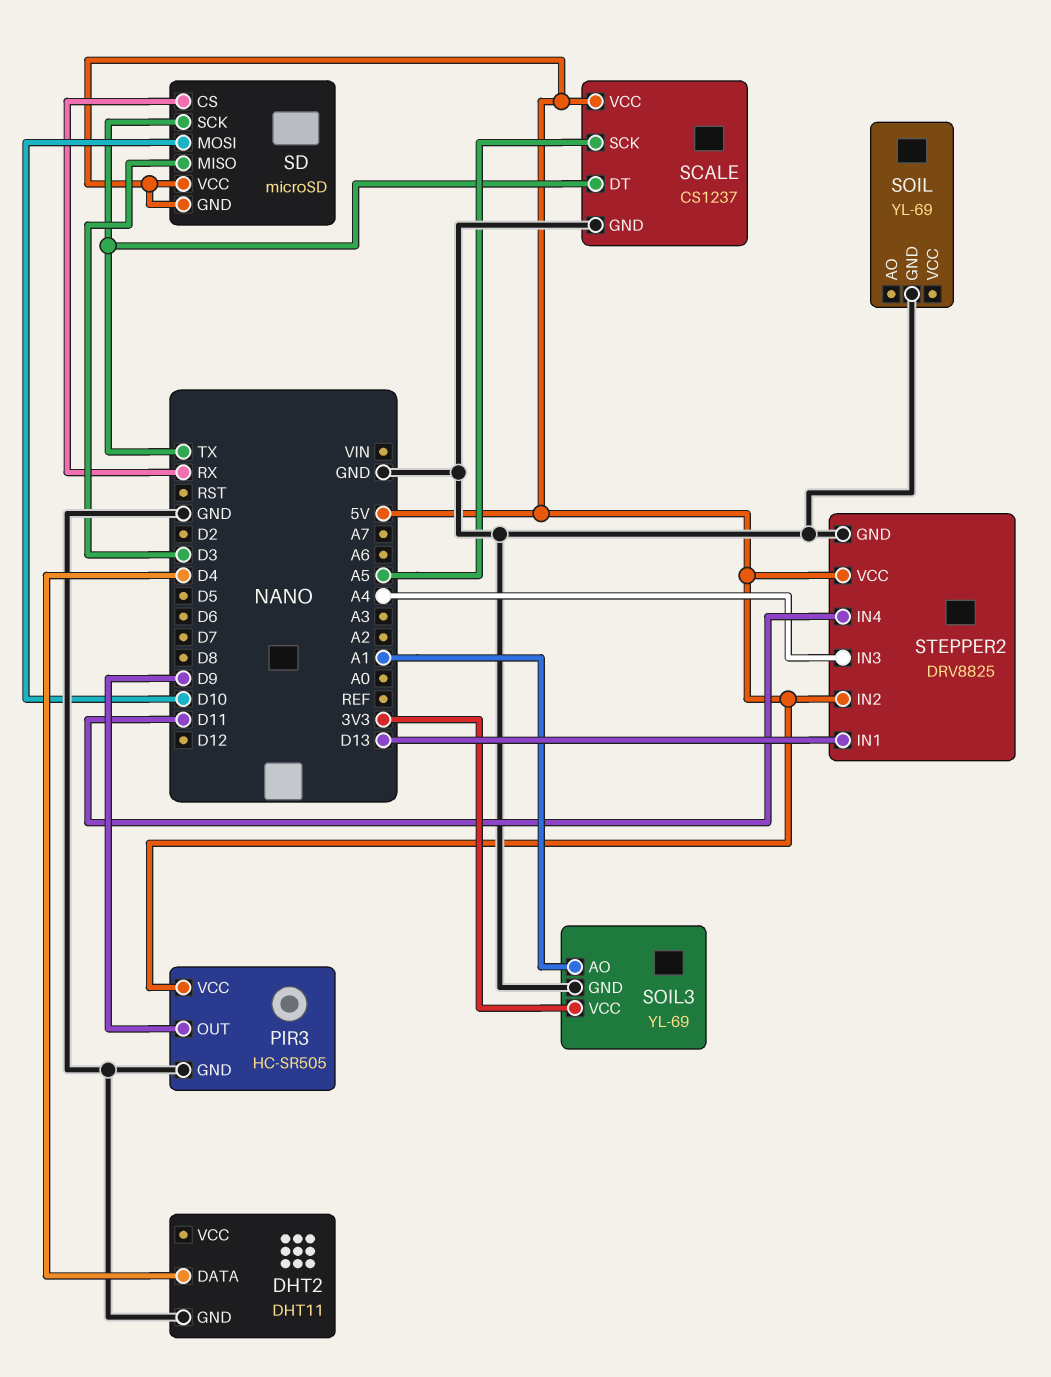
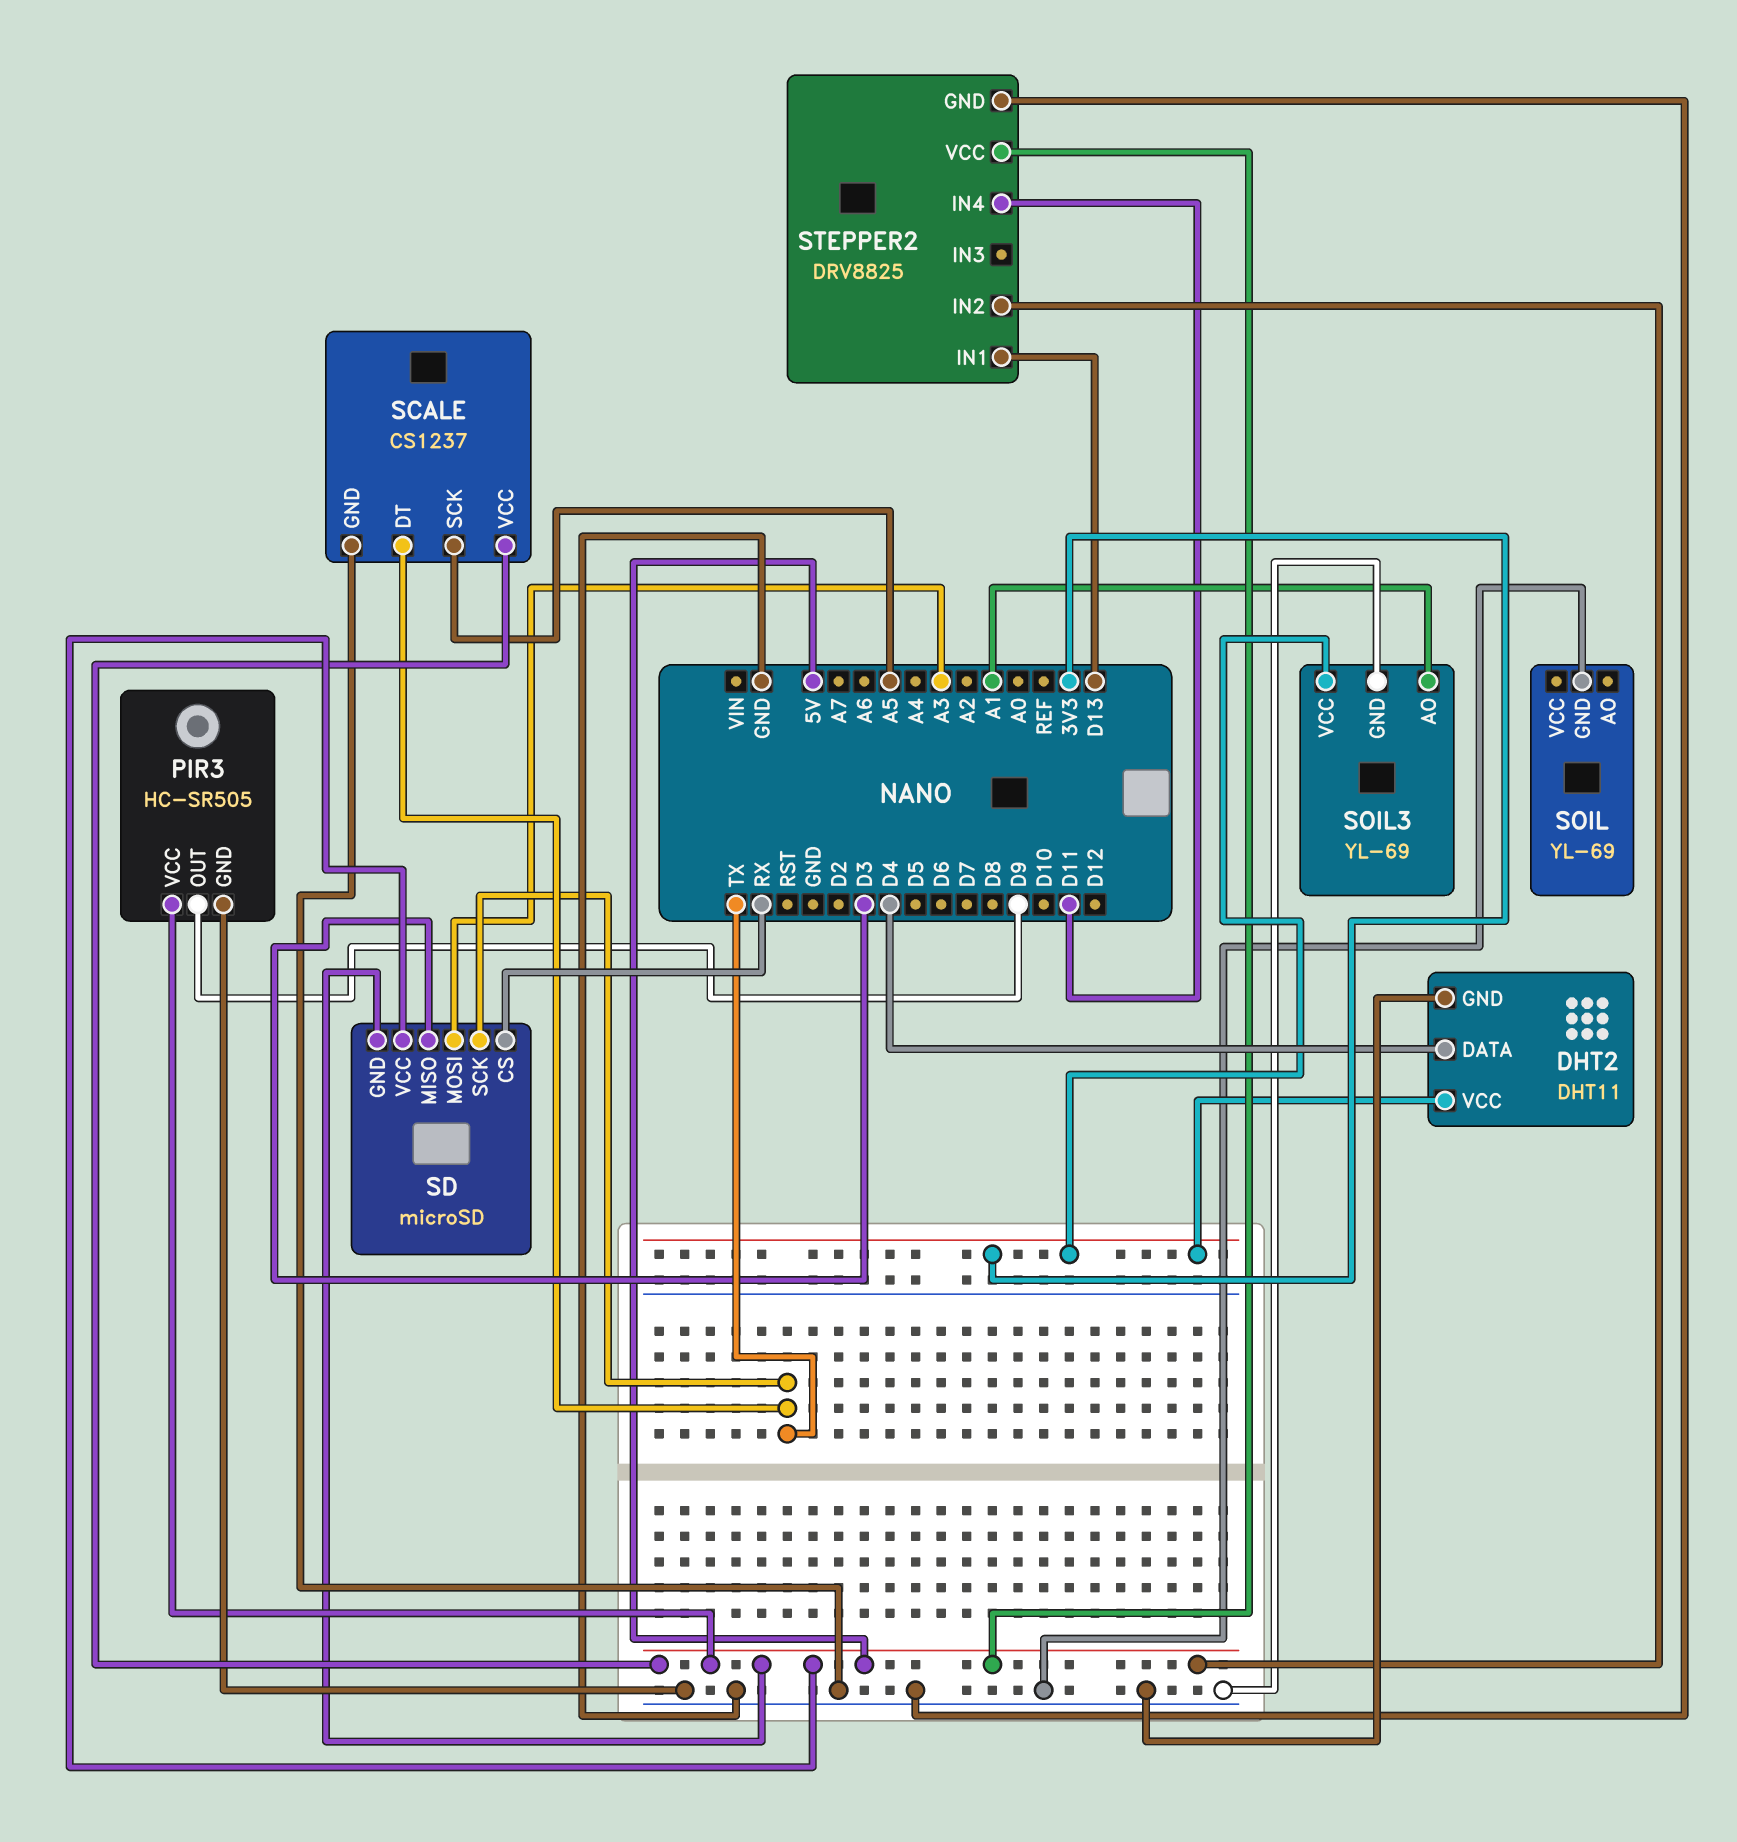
DHT2 pin VCC: none -> 3V3
SD pin MOSI: D10 -> A3
STEPPER2 pin IN3: A4 -> none

